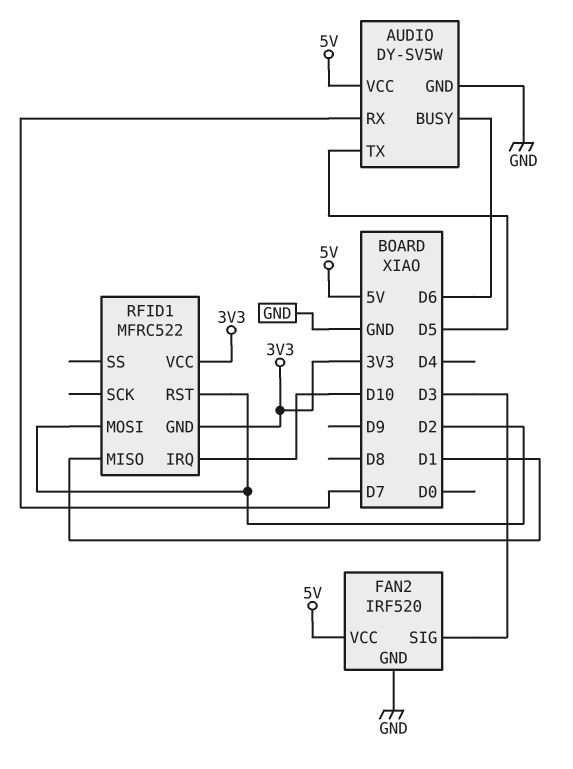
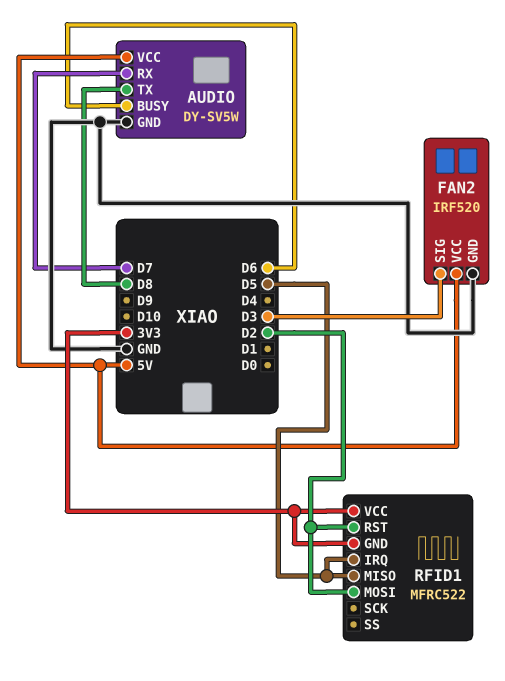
AUDIO pin TX: D5 -> D8
RFID1 pin IRQ: D10 -> D5
RFID1 pin MISO: D1 -> D5

